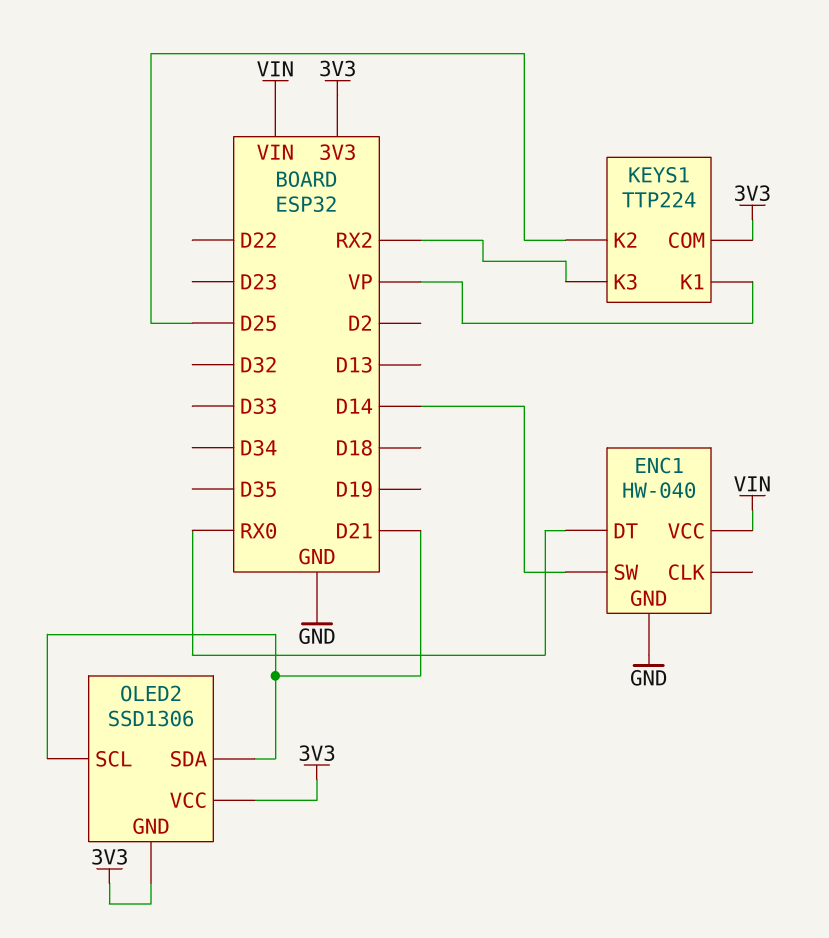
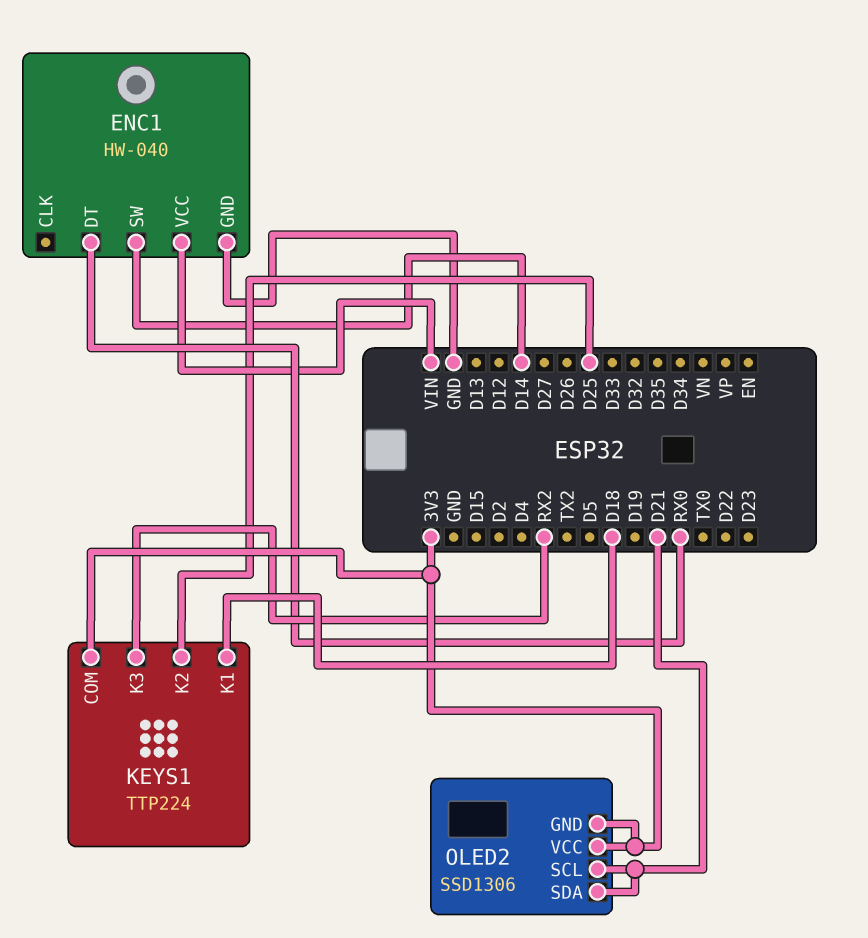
KEYS1 pin K1: VP -> D18

